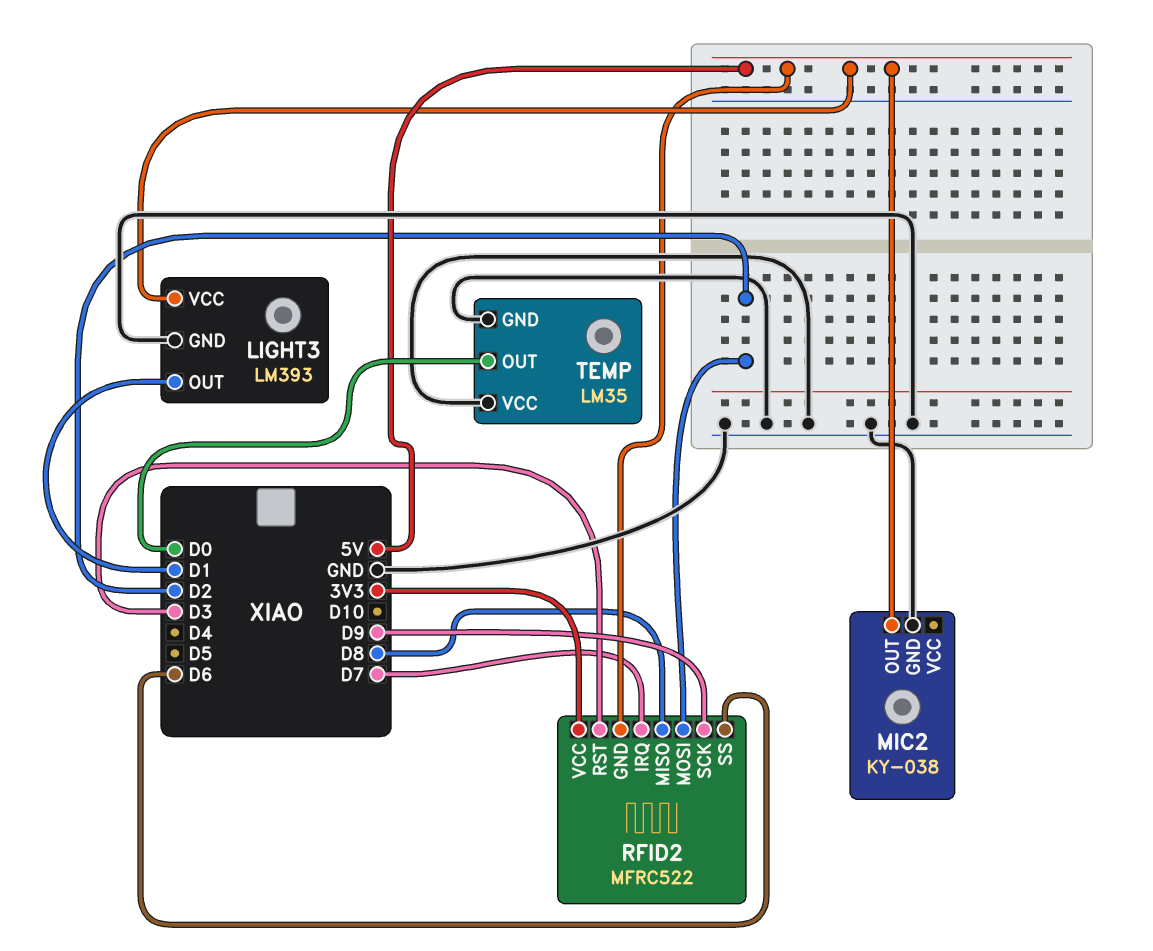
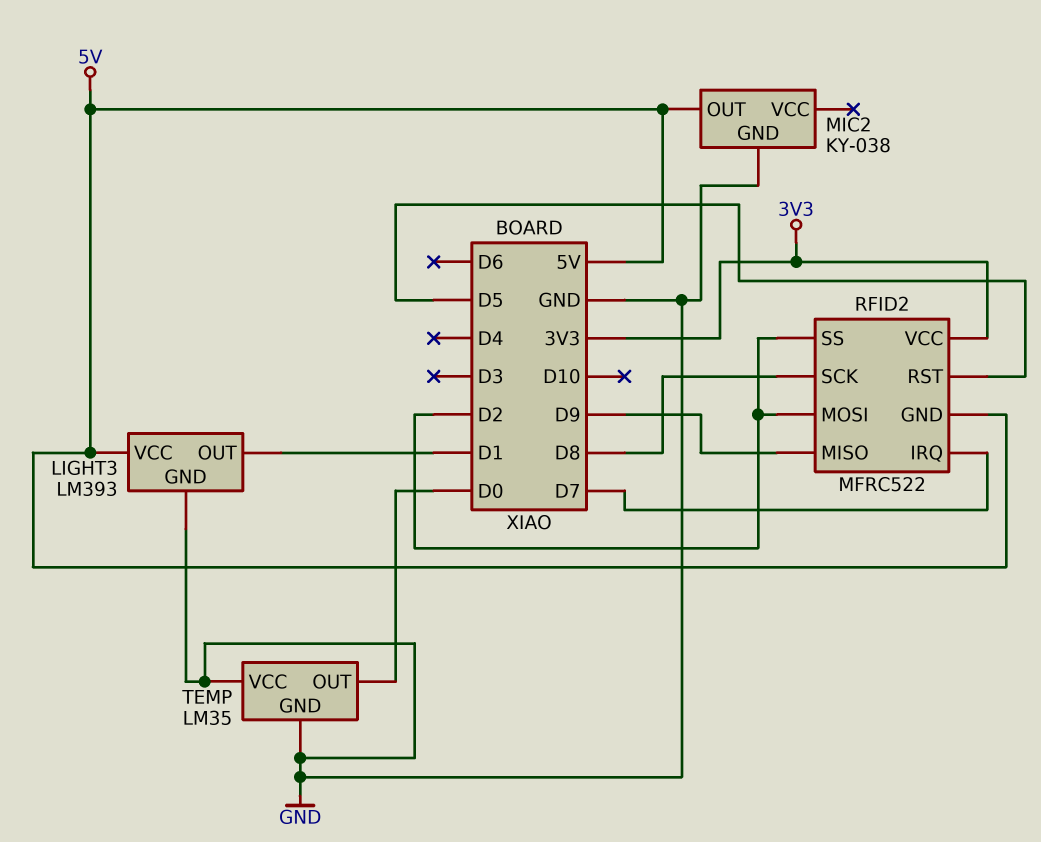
RFID2 pin MISO: D8 -> D9
RFID2 pin RST: D3 -> D5
RFID2 pin SCK: D9 -> D8
RFID2 pin SS: D6 -> D2

